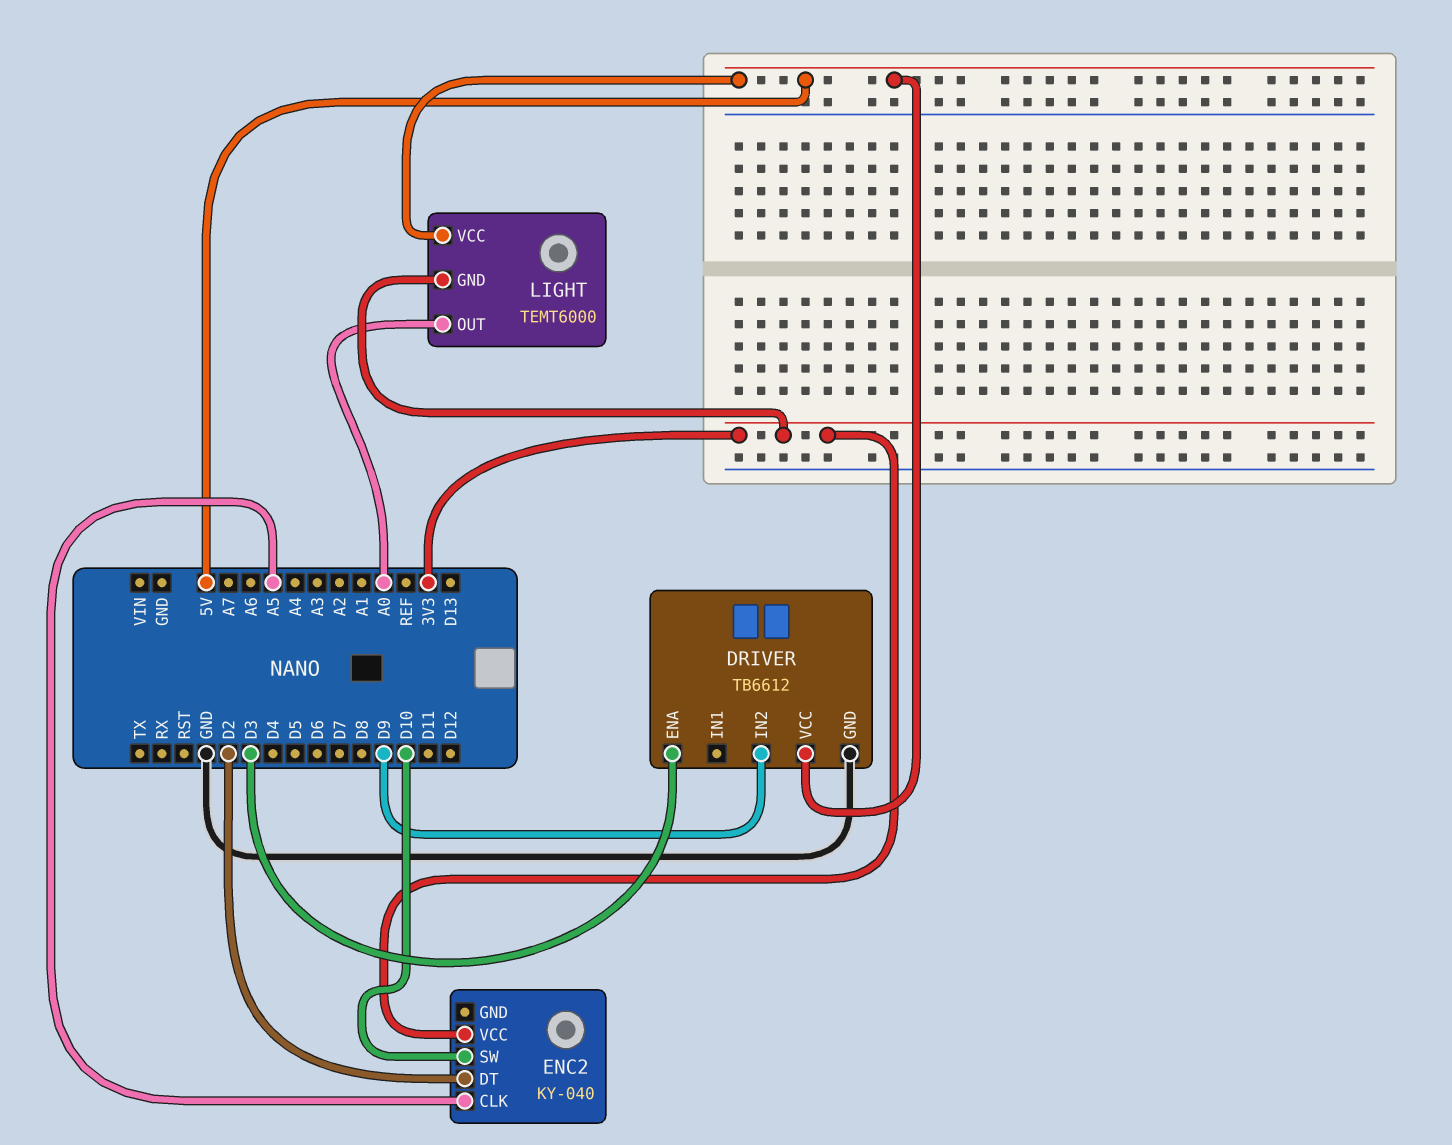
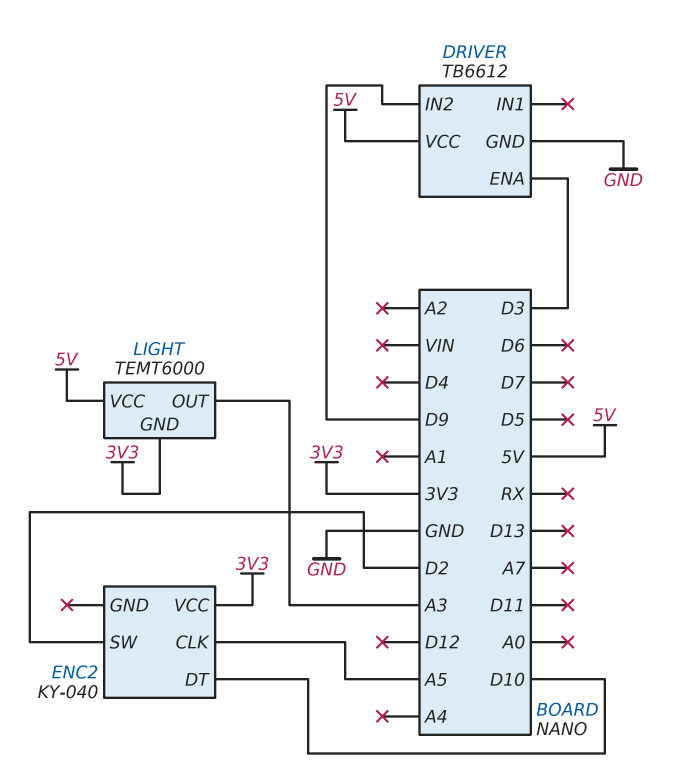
ENC2 pin DT: D2 -> D10
ENC2 pin SW: D10 -> D2
LIGHT pin OUT: A0 -> A3

